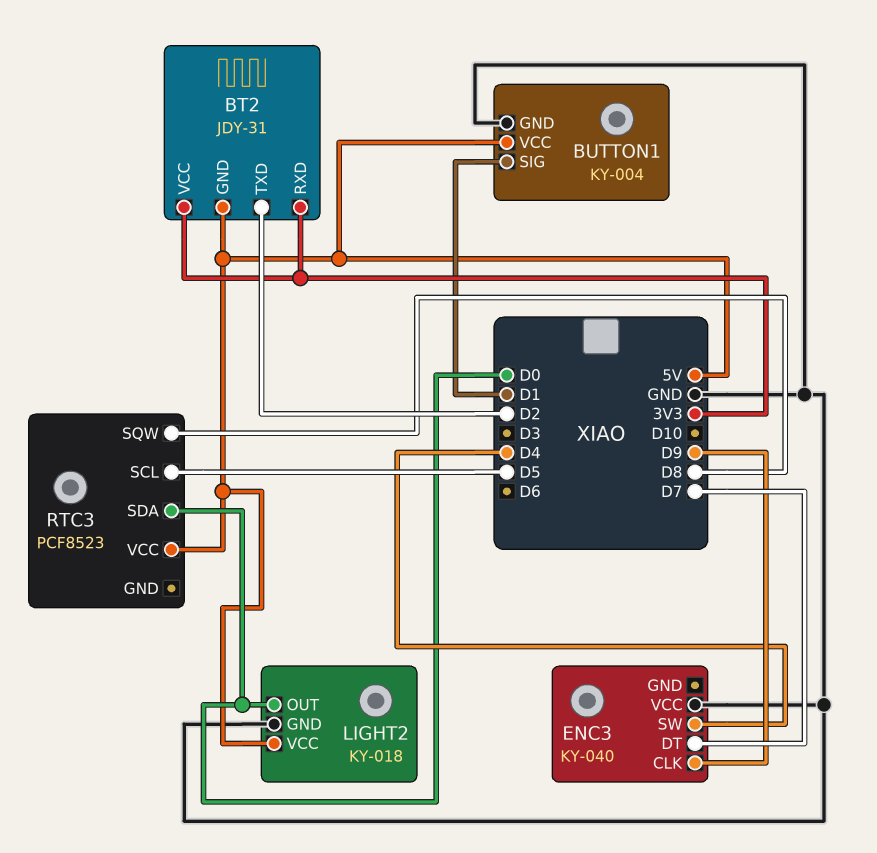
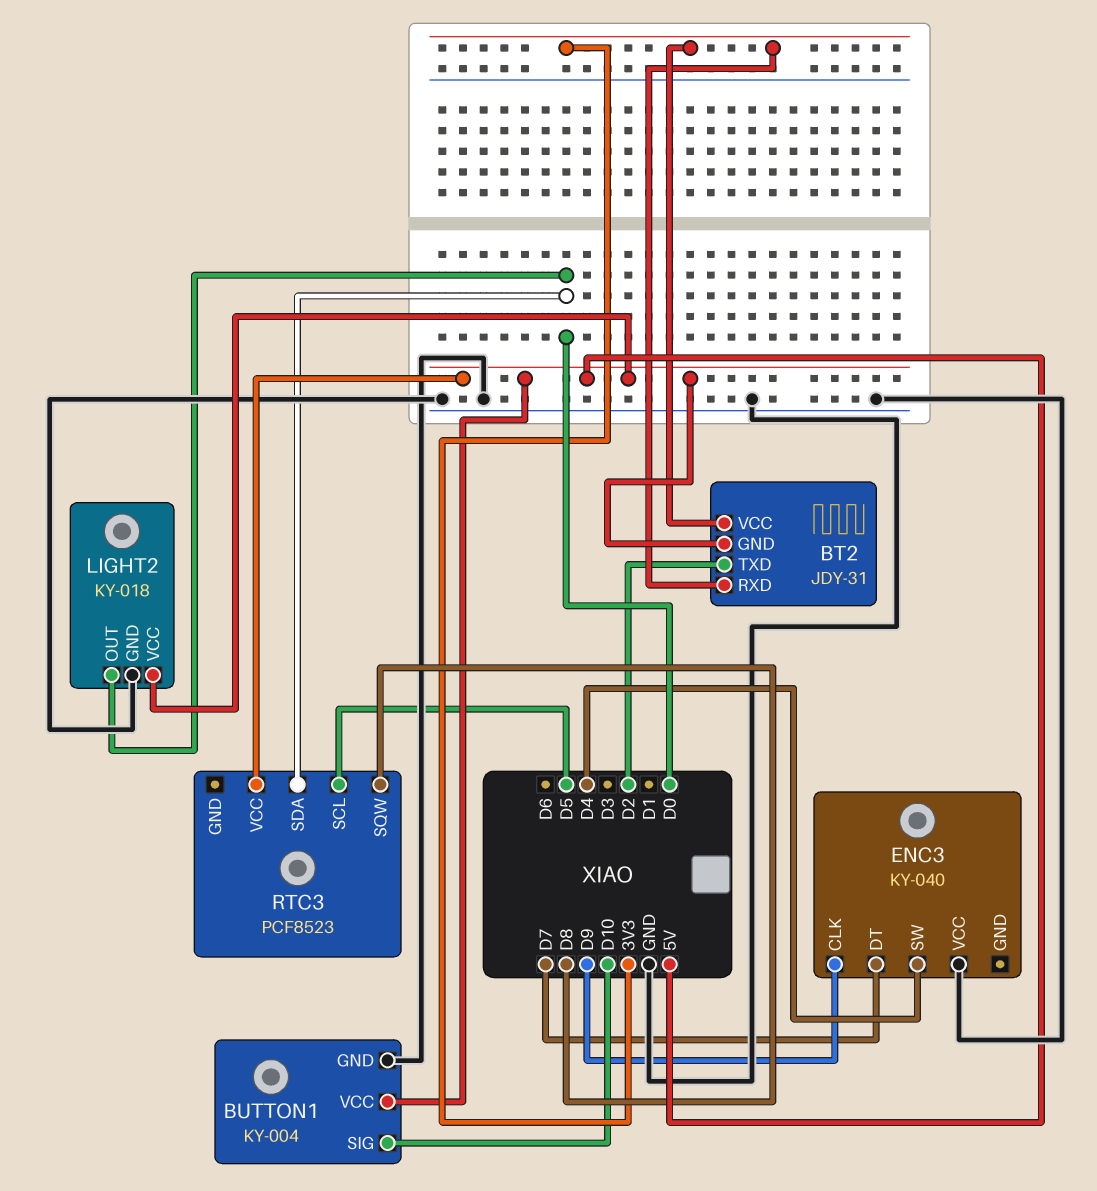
BUTTON1 pin SIG: D1 -> D10

